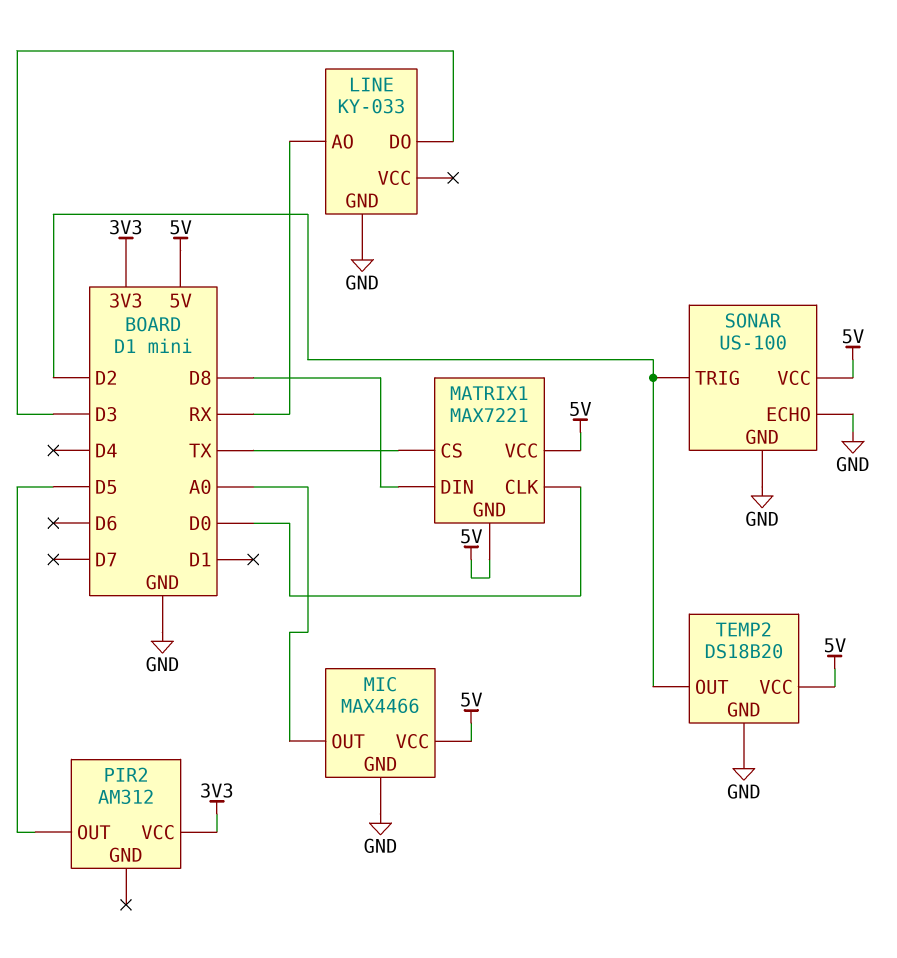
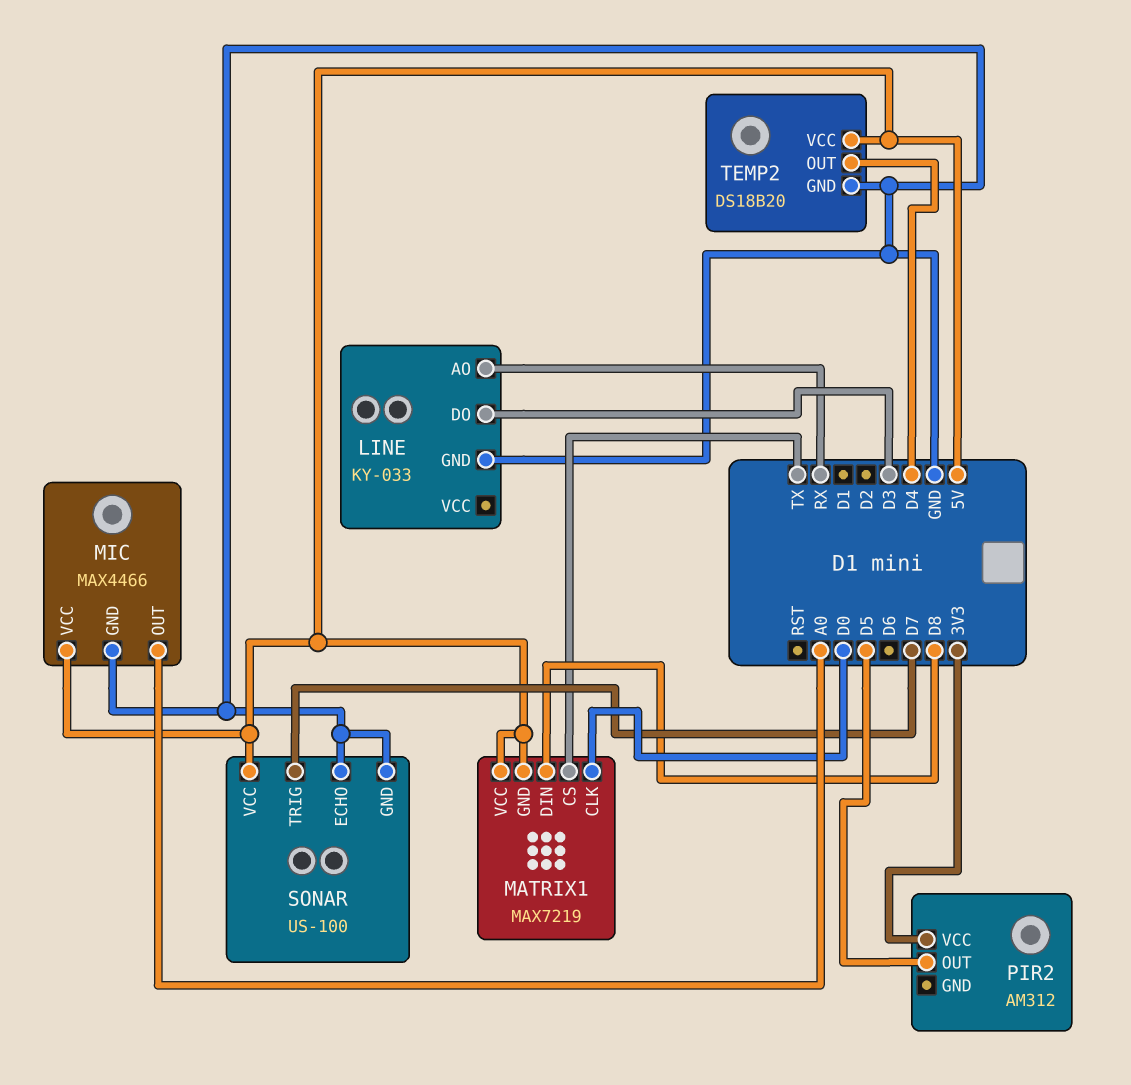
MATRIX1: MAX7221 -> MAX7219
SONAR pin TRIG: D2 -> D7
TEMP2 pin OUT: D2 -> D4

